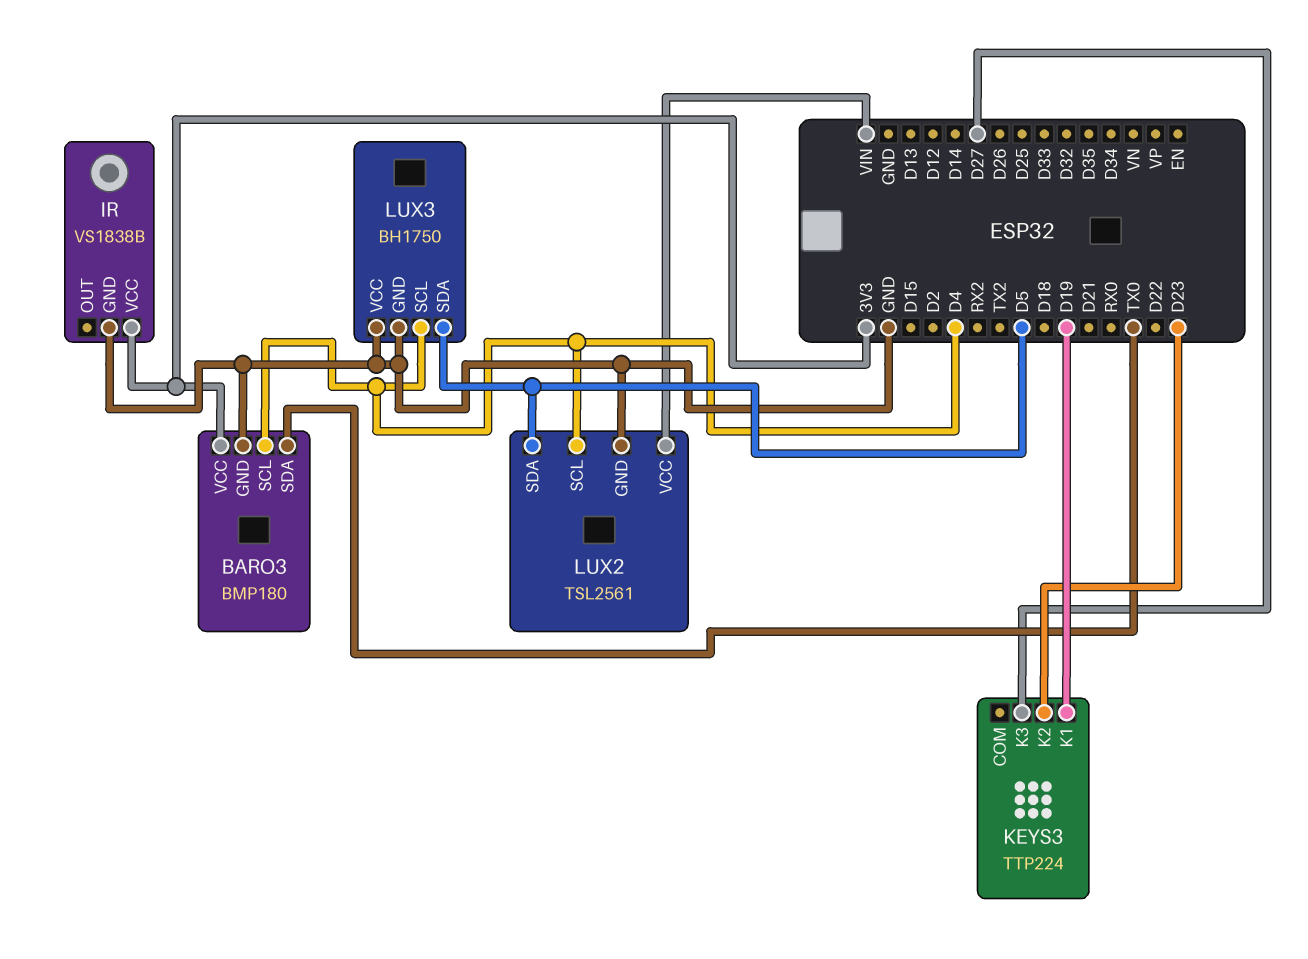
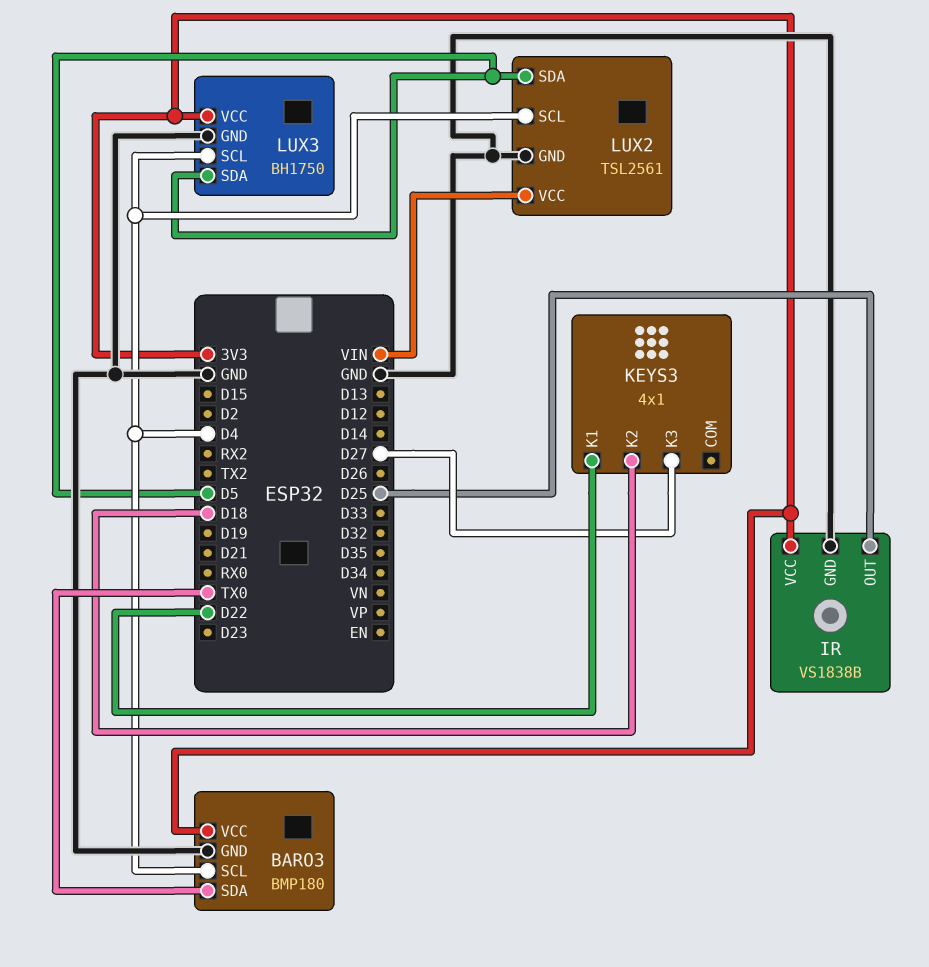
IR pin OUT: none -> D25
KEYS3: TTP224 -> 4x1
KEYS3 pin K1: D19 -> D22
KEYS3 pin K2: D23 -> D18
LUX3 pin VCC: GND -> 3V3

